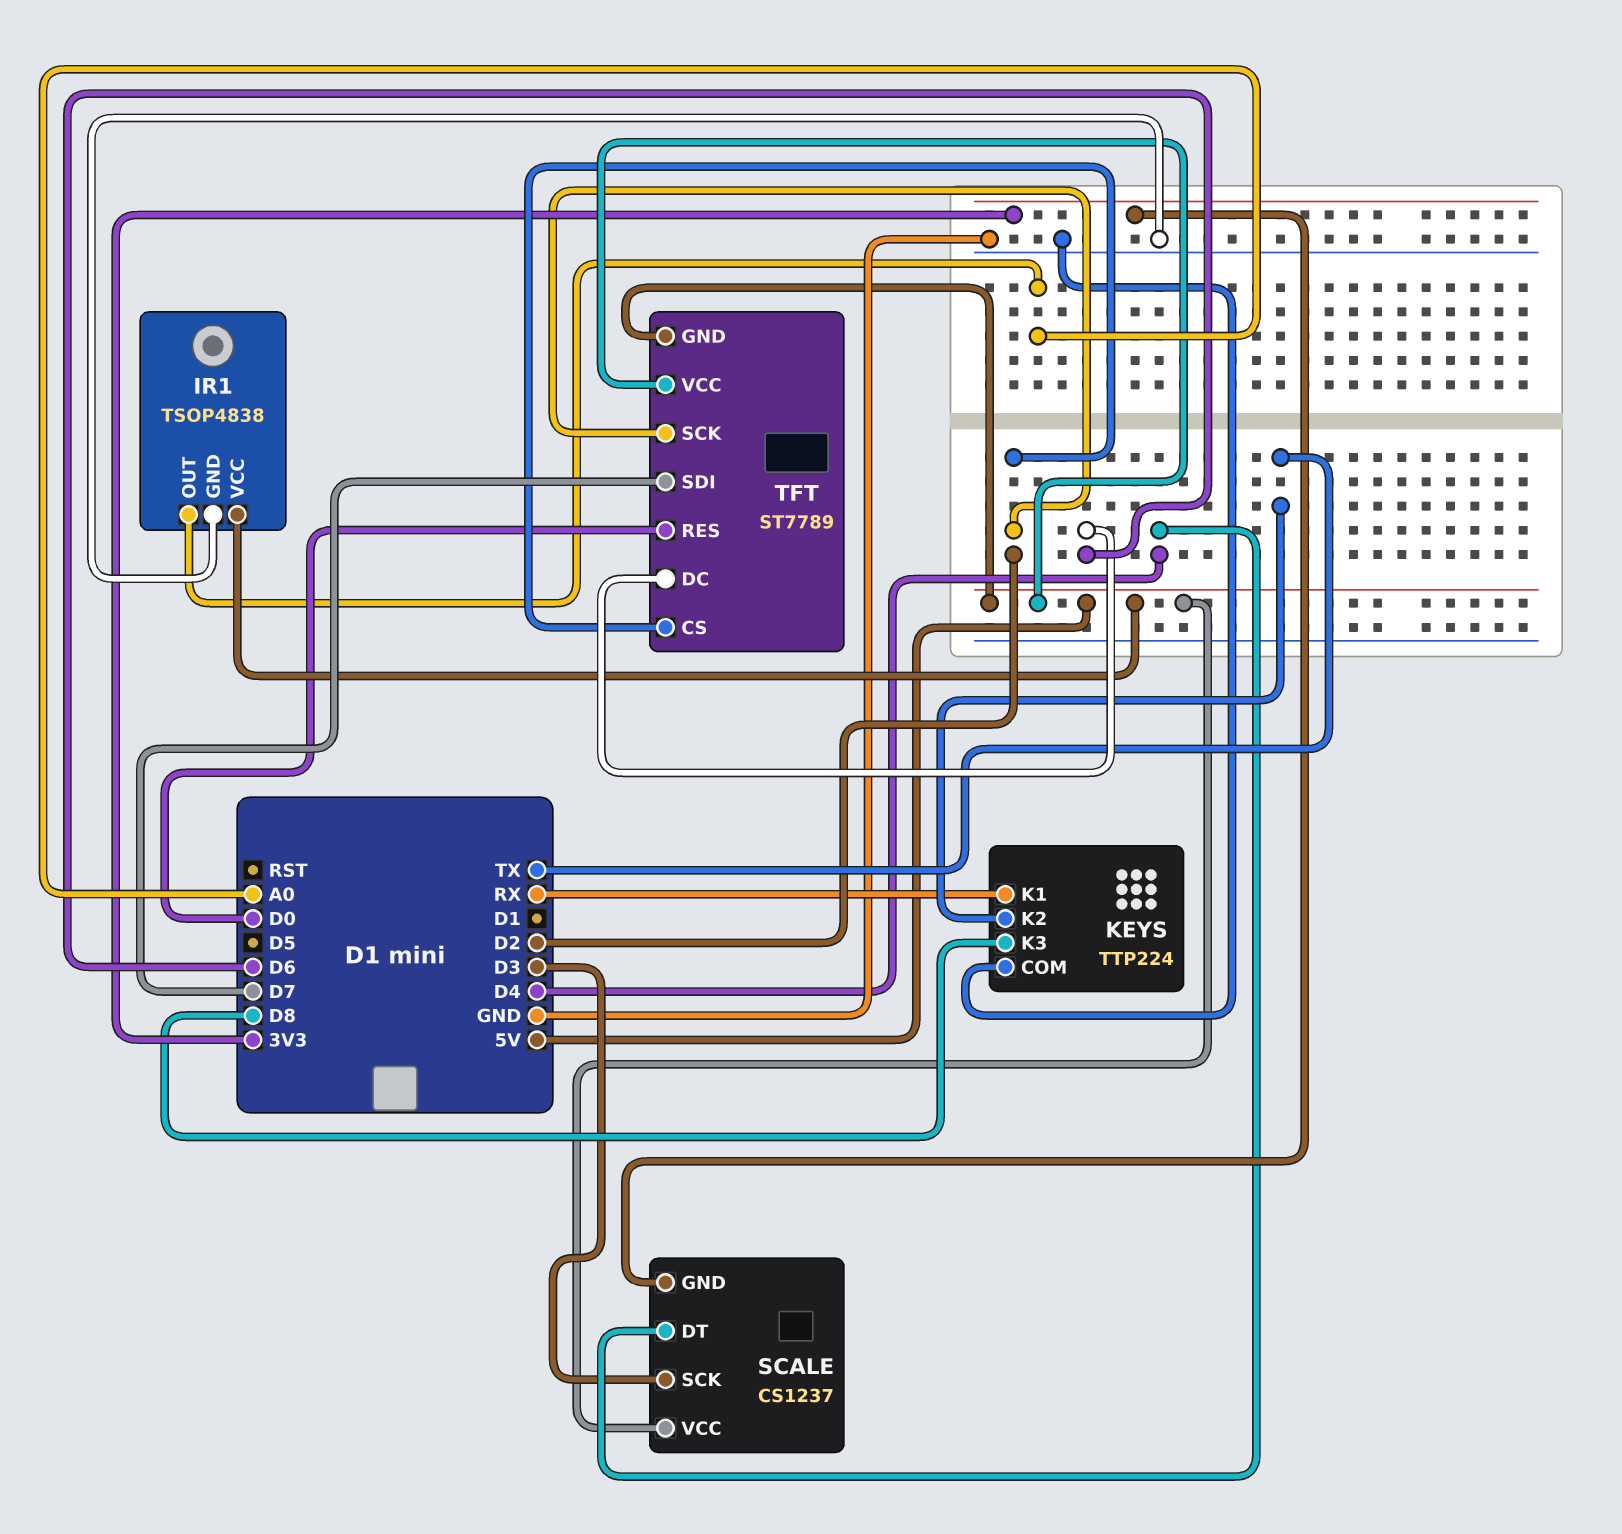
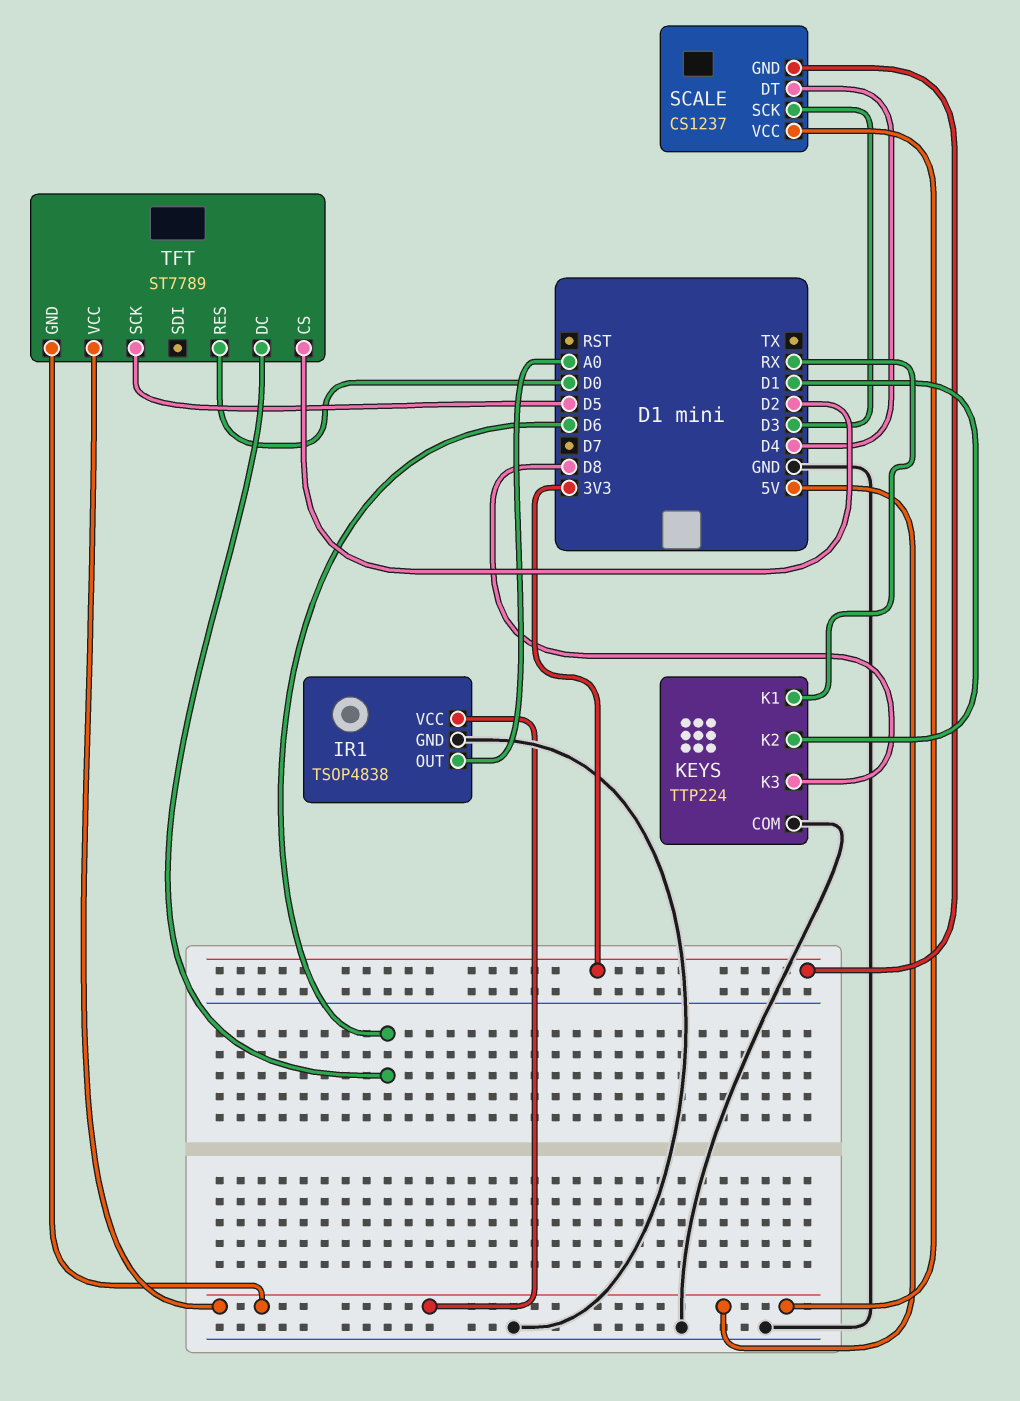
KEYS pin K2: TX -> D1
TFT pin SCK: D2 -> D5
TFT pin SDI: D7 -> none

